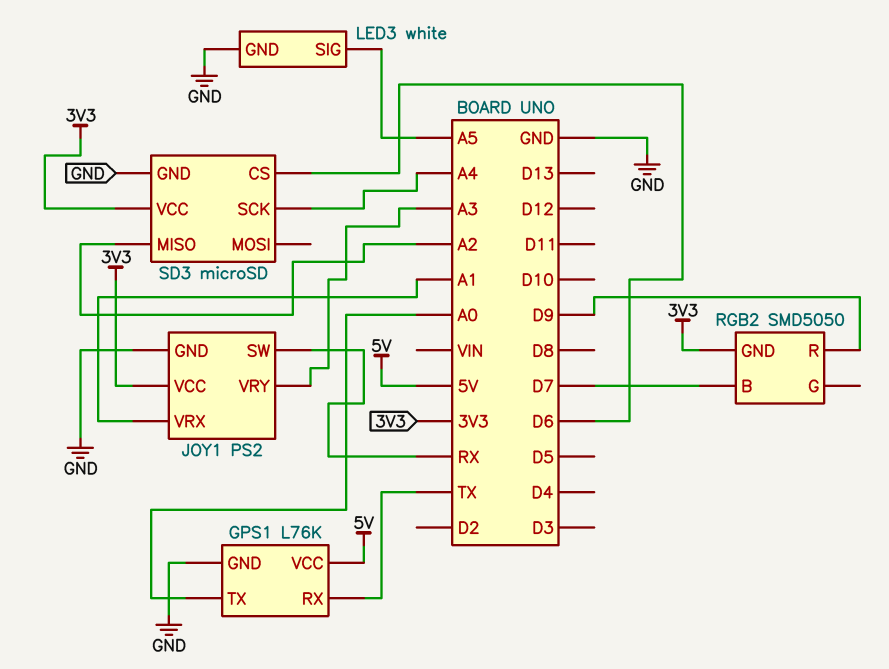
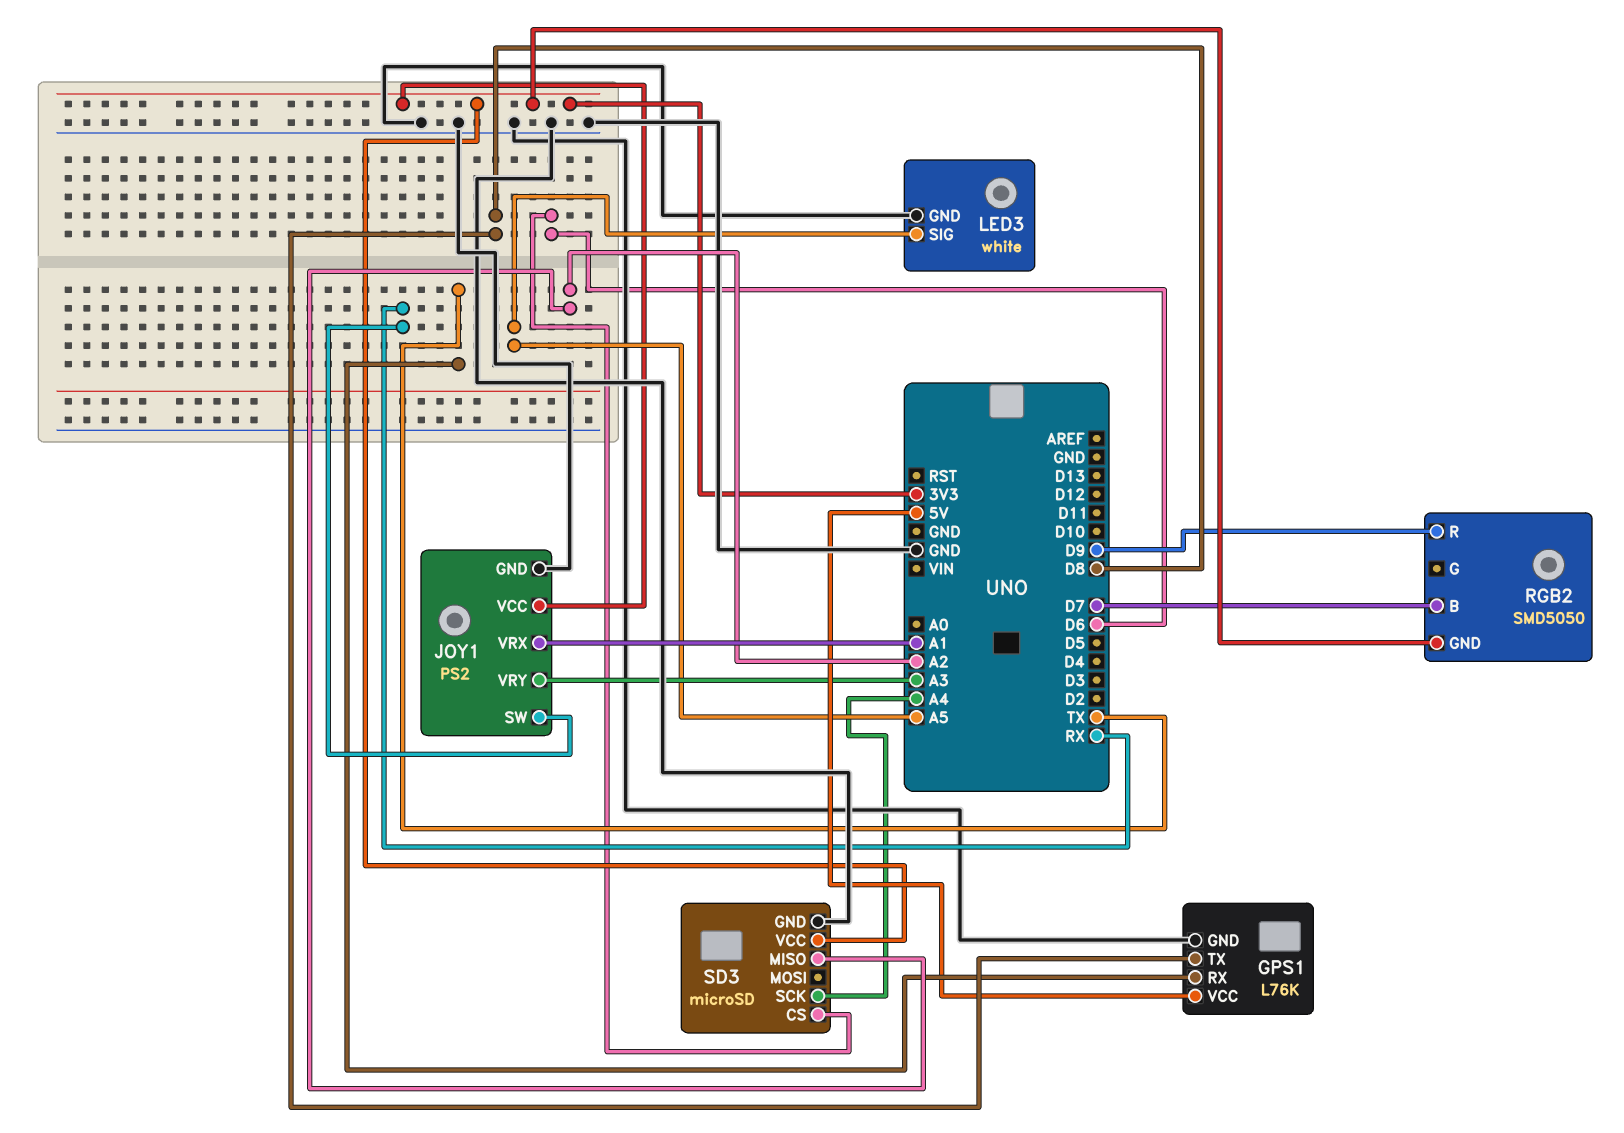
GPS1 pin TX: A0 -> D8

